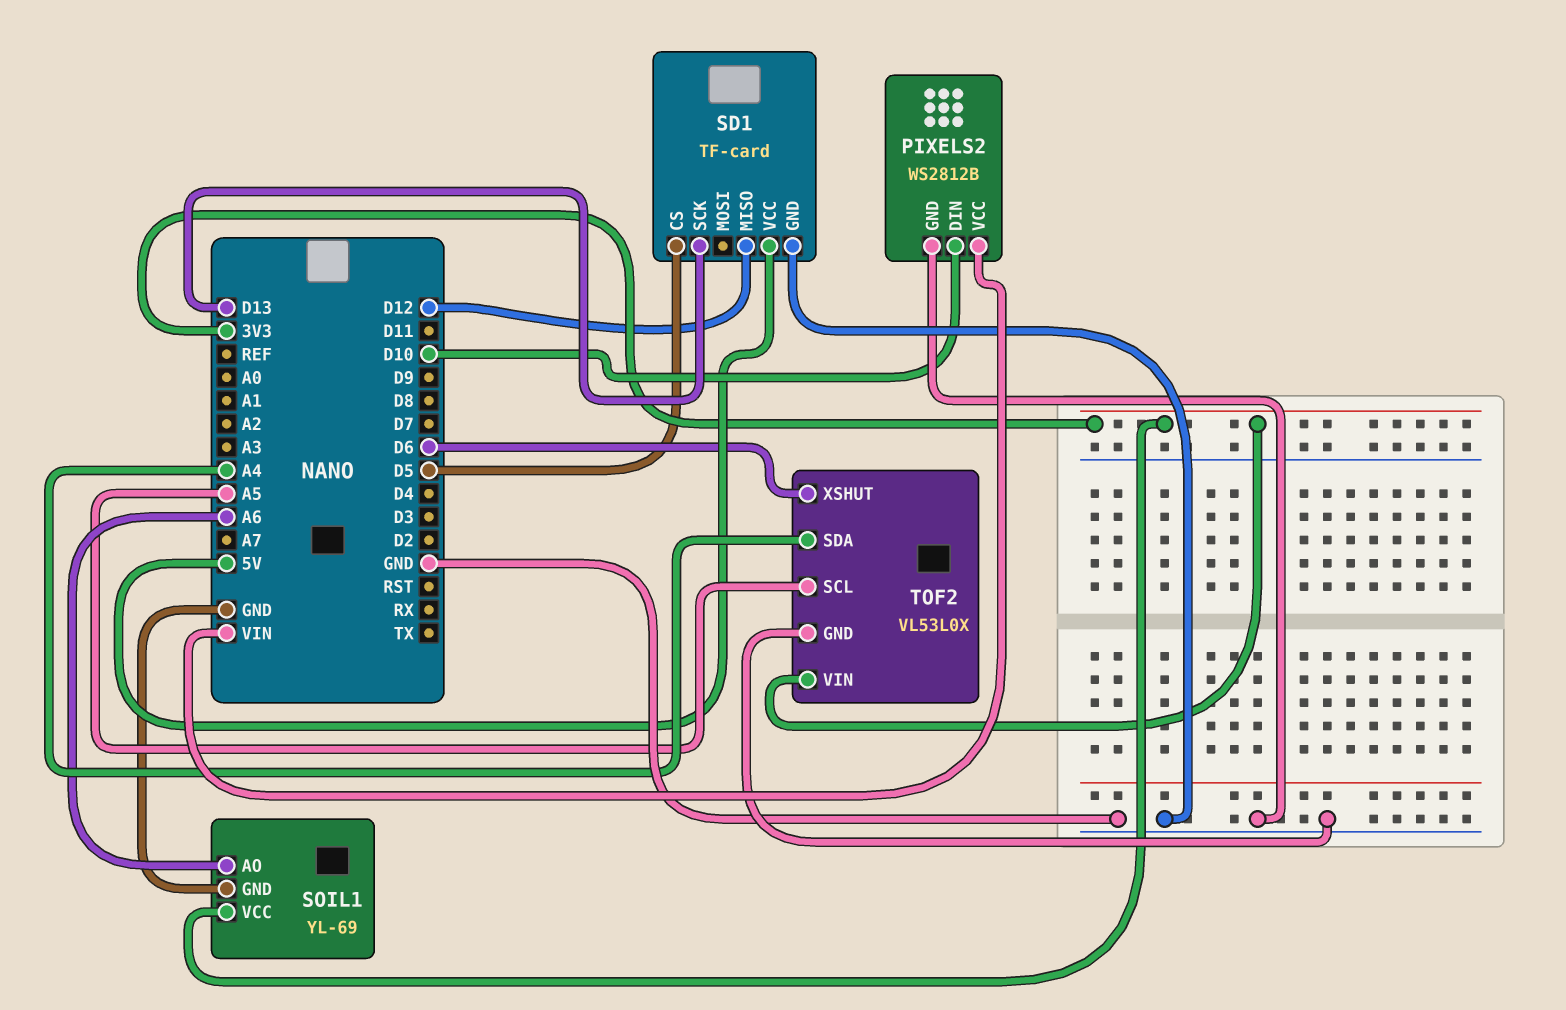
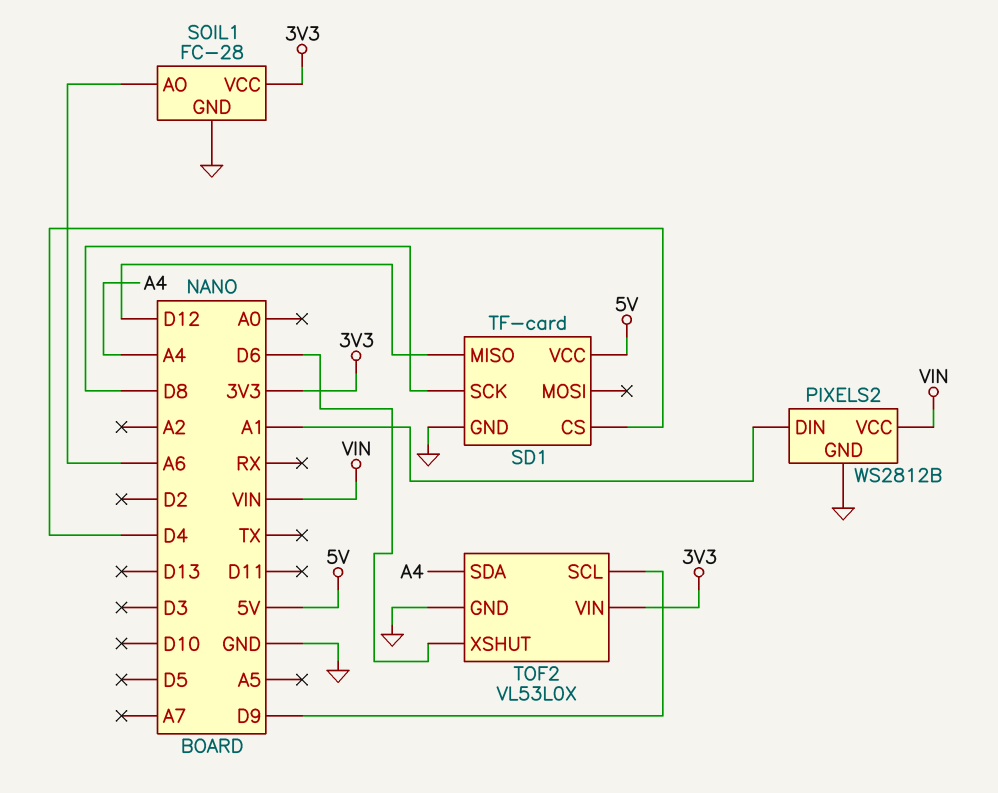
PIXELS2 pin DIN: D10 -> A1
SD1 pin CS: D5 -> D4
SD1 pin SCK: D13 -> D8
SOIL1: YL-69 -> FC-28
TOF2 pin SCL: A5 -> D9

